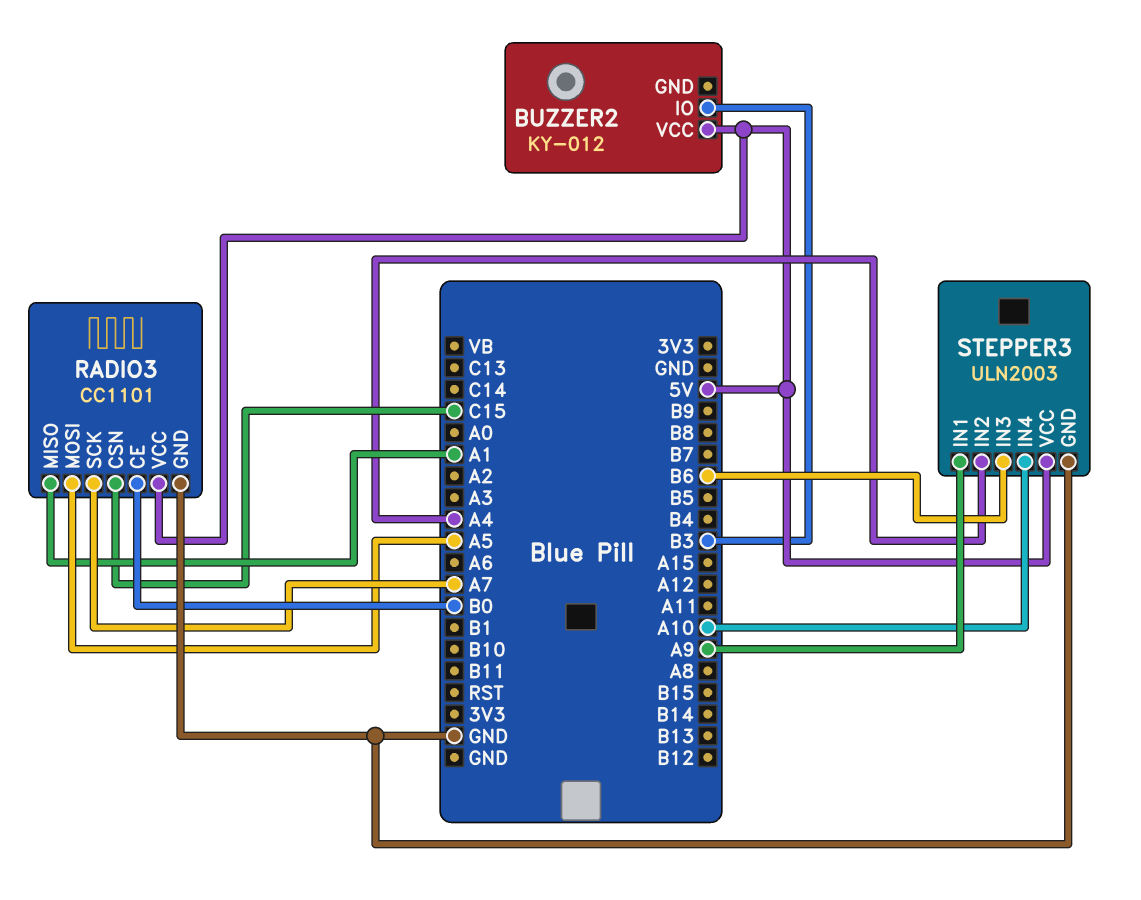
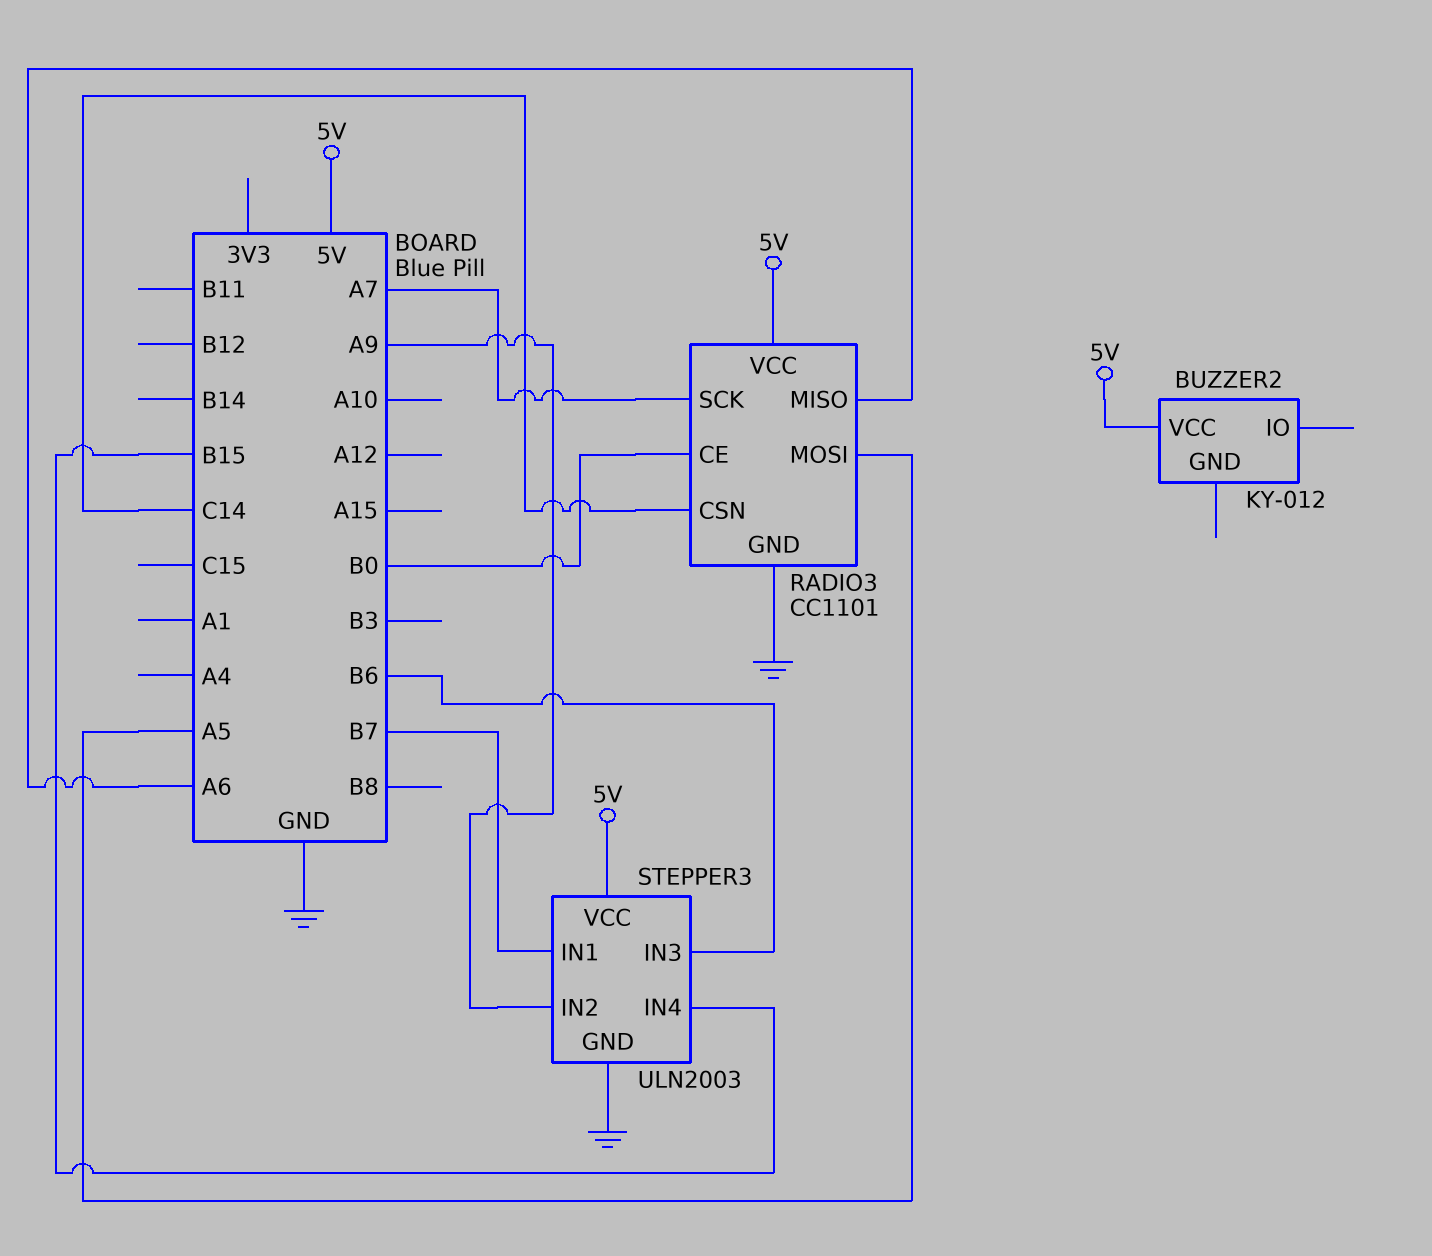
BUZZER2 pin IO: B3 -> none
RADIO3 pin CSN: C15 -> C14
RADIO3 pin MISO: A1 -> A6
STEPPER3 pin IN1: A9 -> B7
STEPPER3 pin IN2: A4 -> A9
STEPPER3 pin IN4: A10 -> B15

